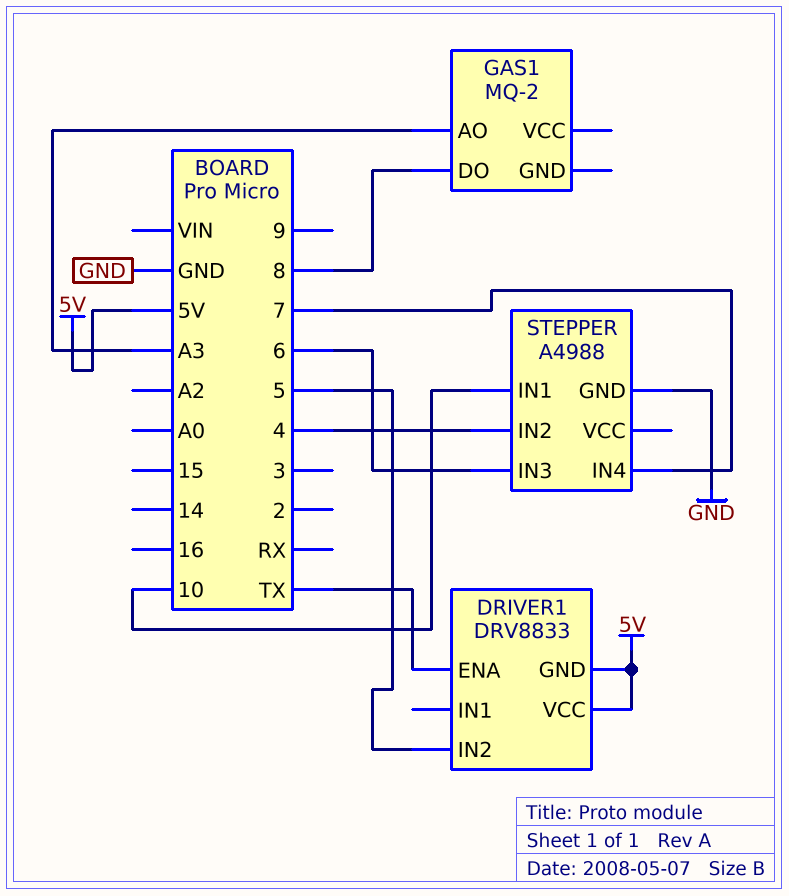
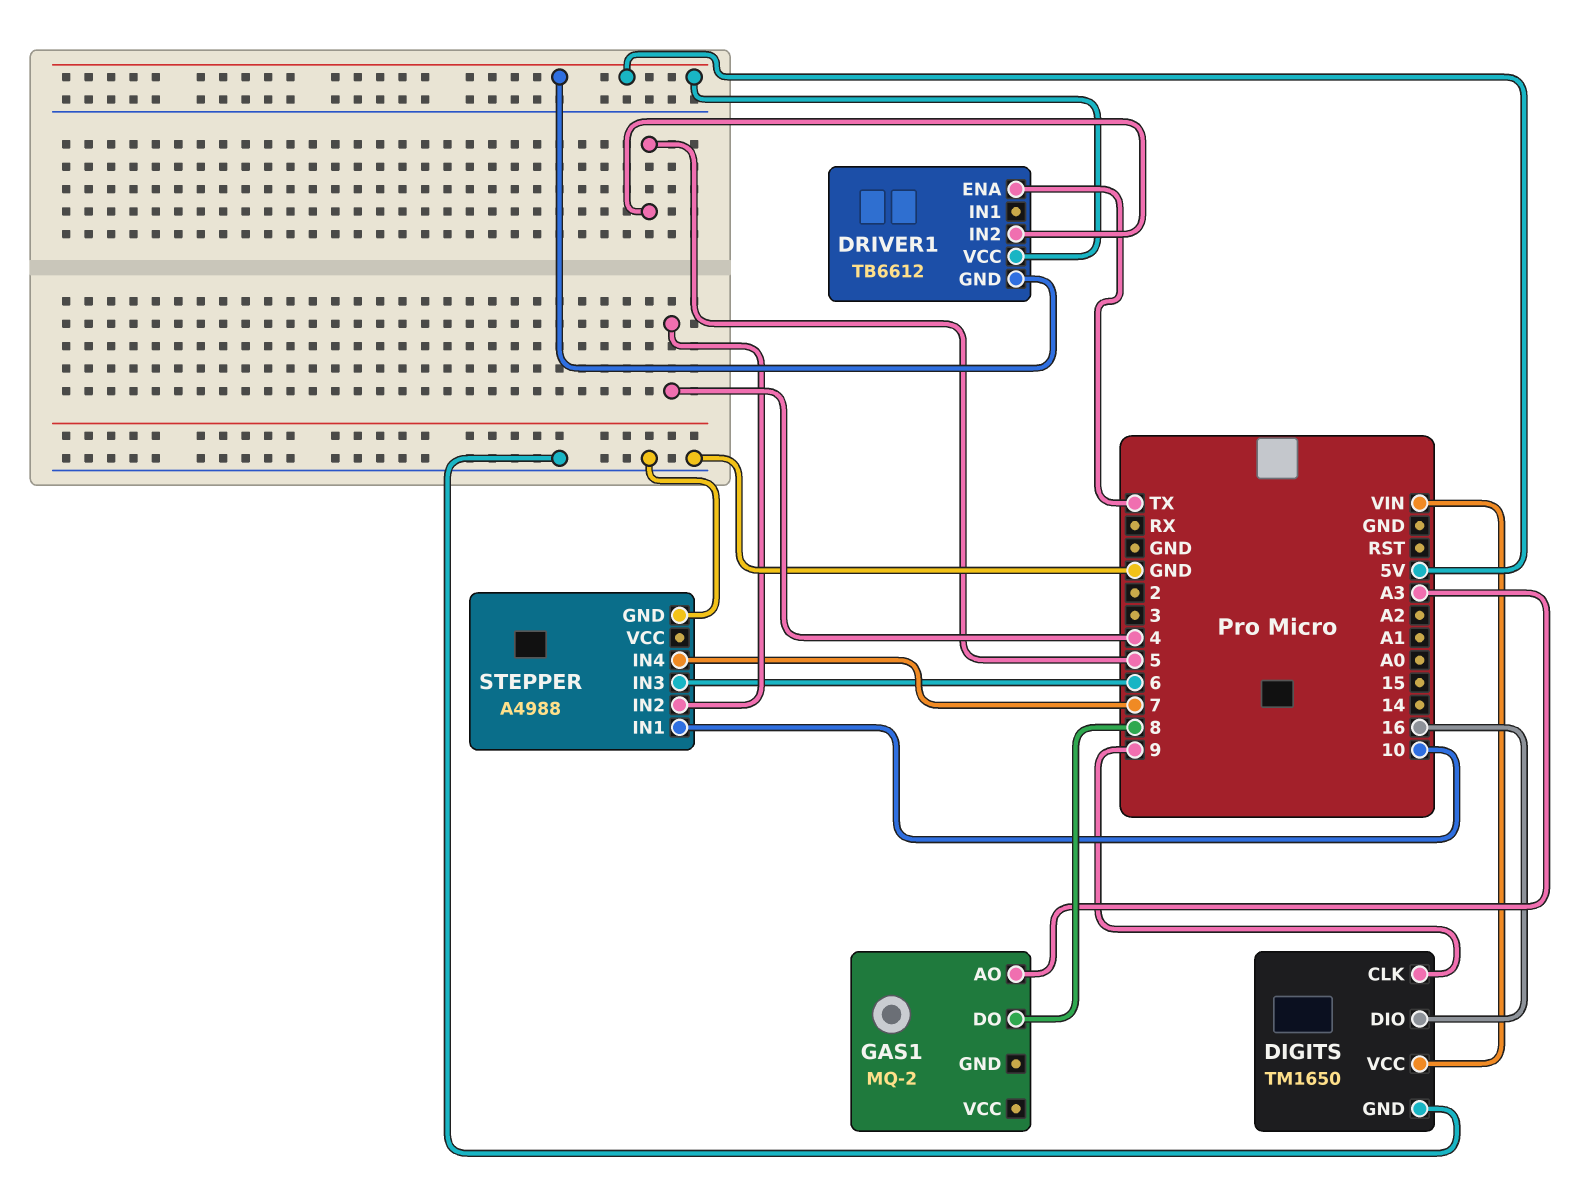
DIGITS: none -> TM1650
DIGITS pin CLK: none -> 9
DIGITS pin DIO: none -> 16
DIGITS pin GND: none -> GND
DIGITS pin VCC: none -> VIN
DRIVER1: DRV8833 -> TB6612

